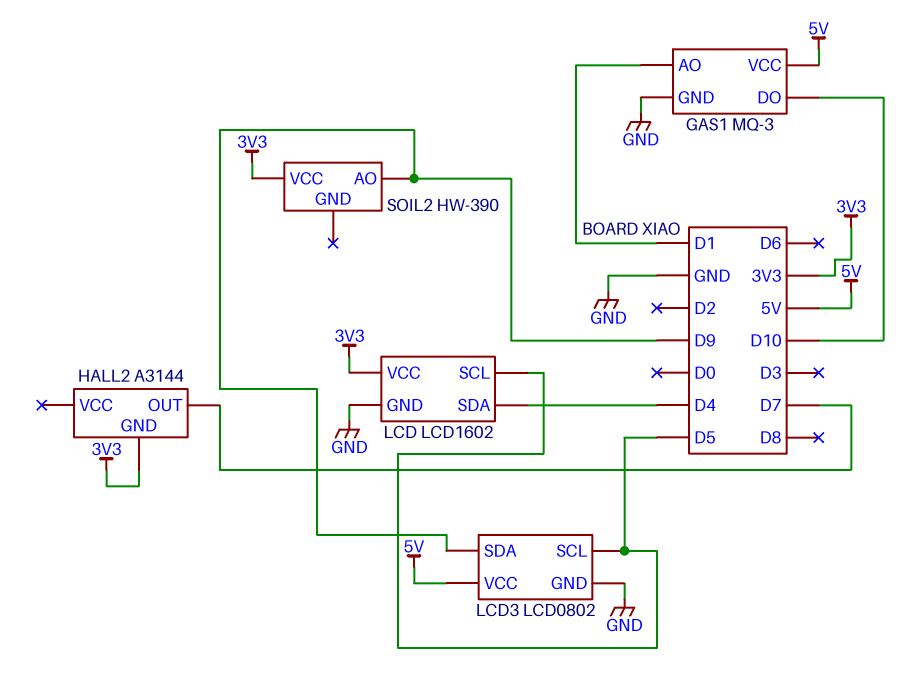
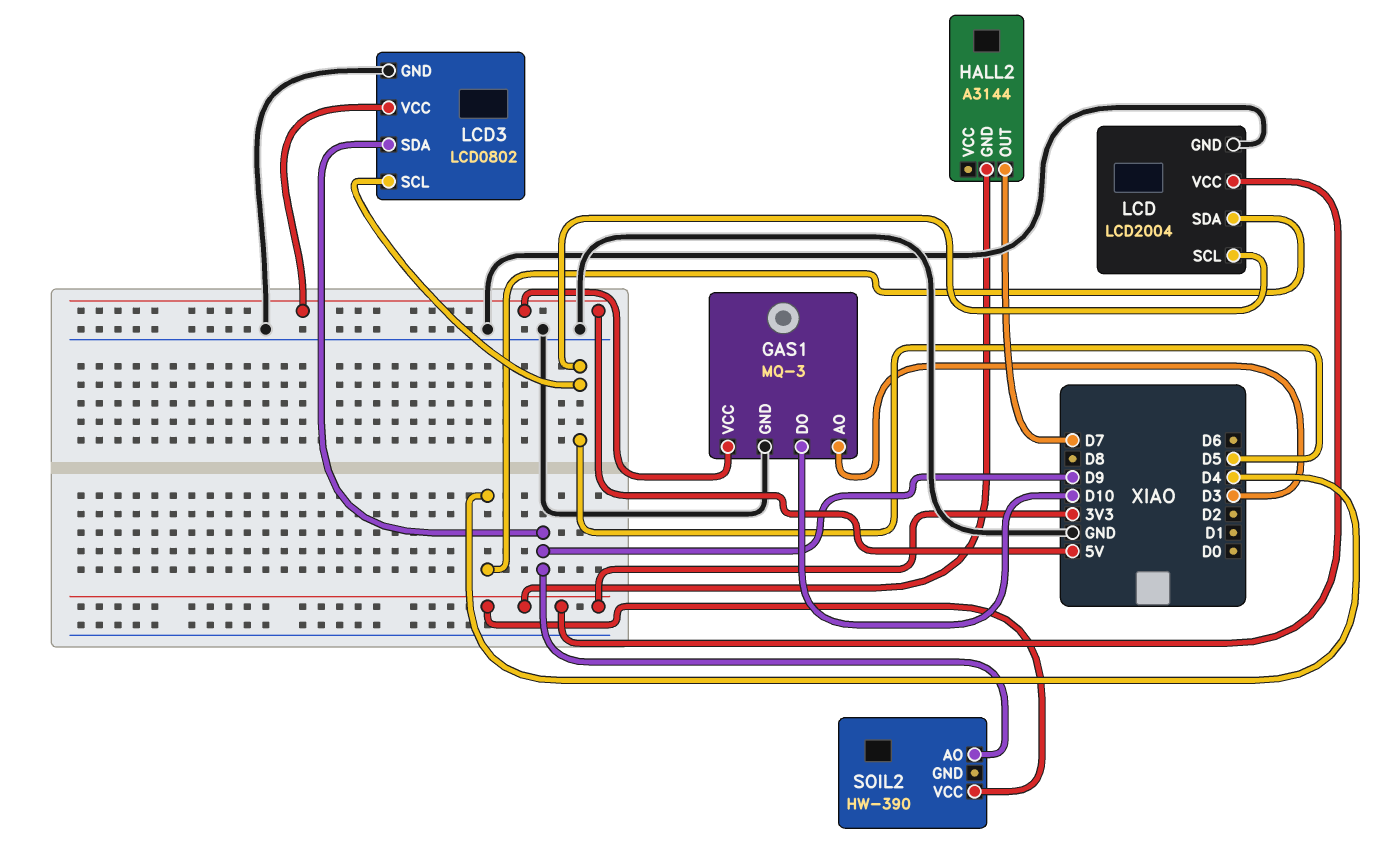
GAS1 pin AO: D1 -> D3
LCD: LCD1602 -> LCD2004

